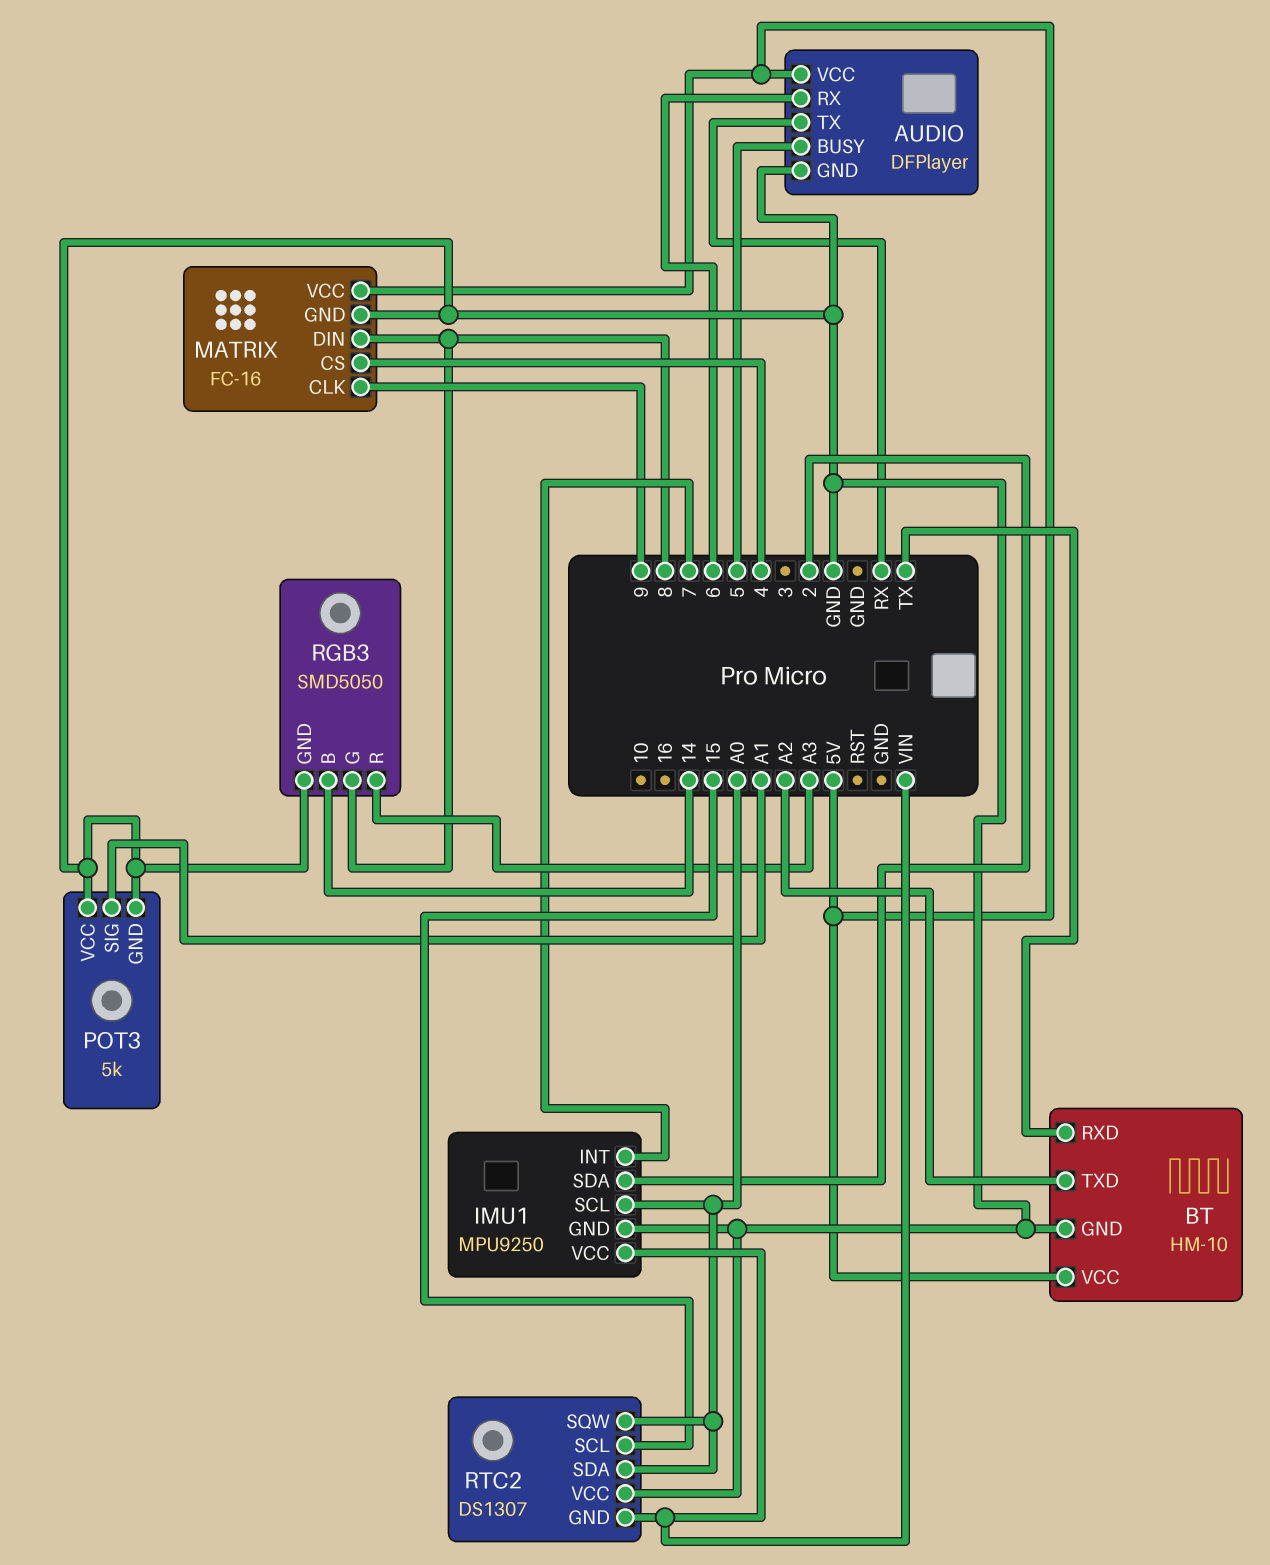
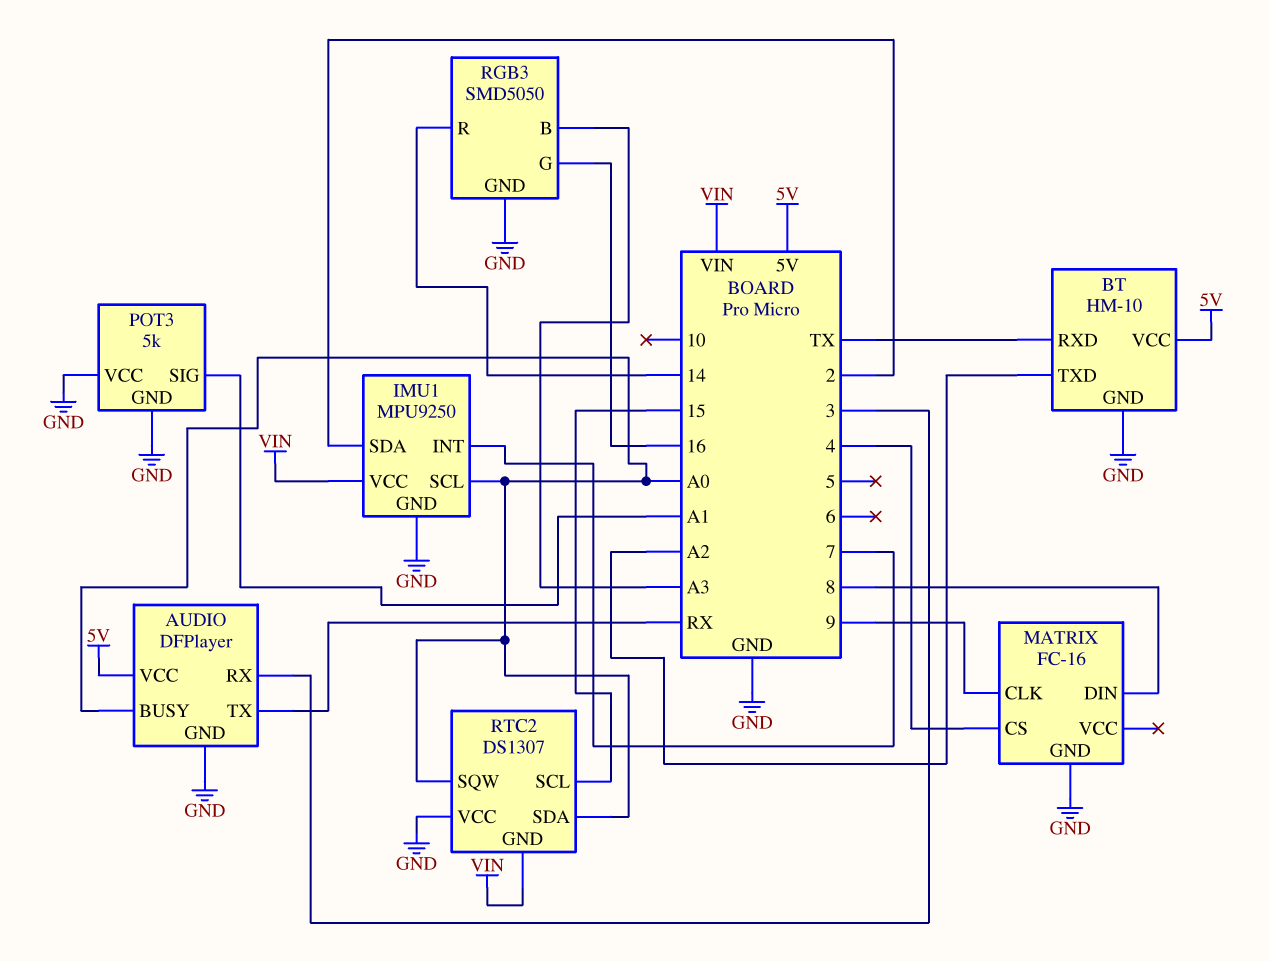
AUDIO pin BUSY: 5 -> A0
AUDIO pin RX: 6 -> 3
MATRIX pin VCC: 5V -> none
RGB3 pin B: 14 -> A3
RGB3 pin G: 8 -> 16
RGB3 pin R: A3 -> 14

